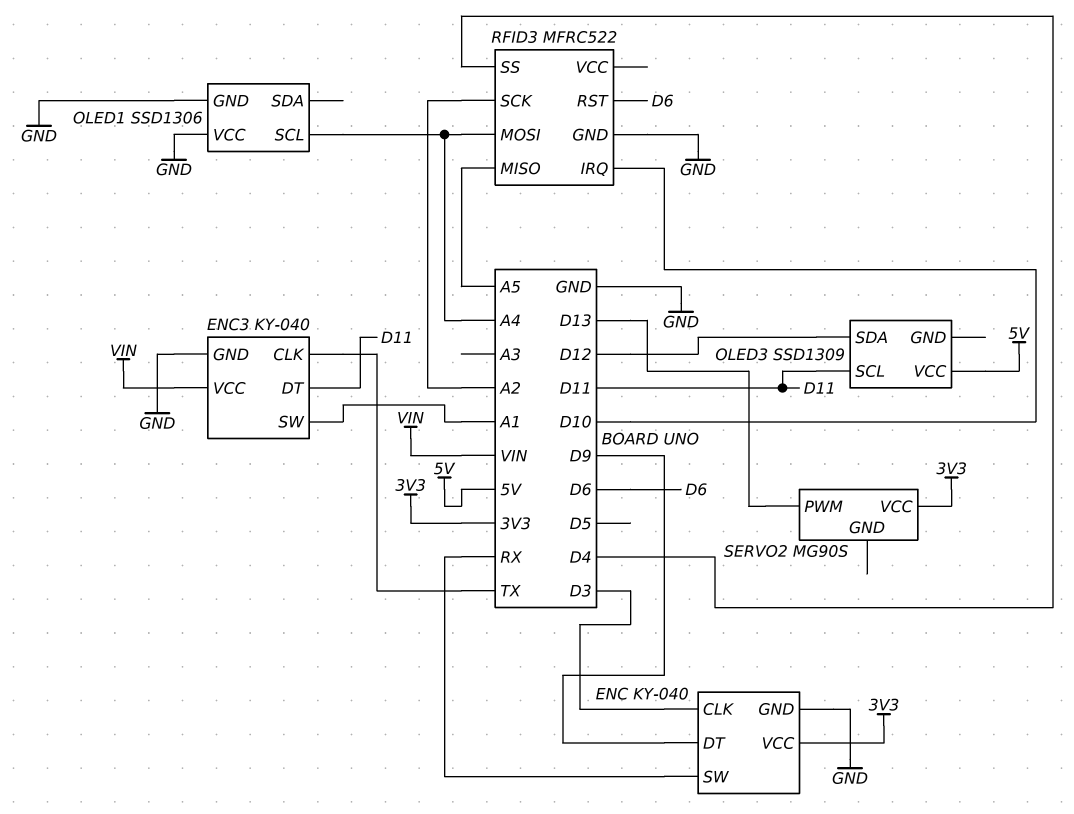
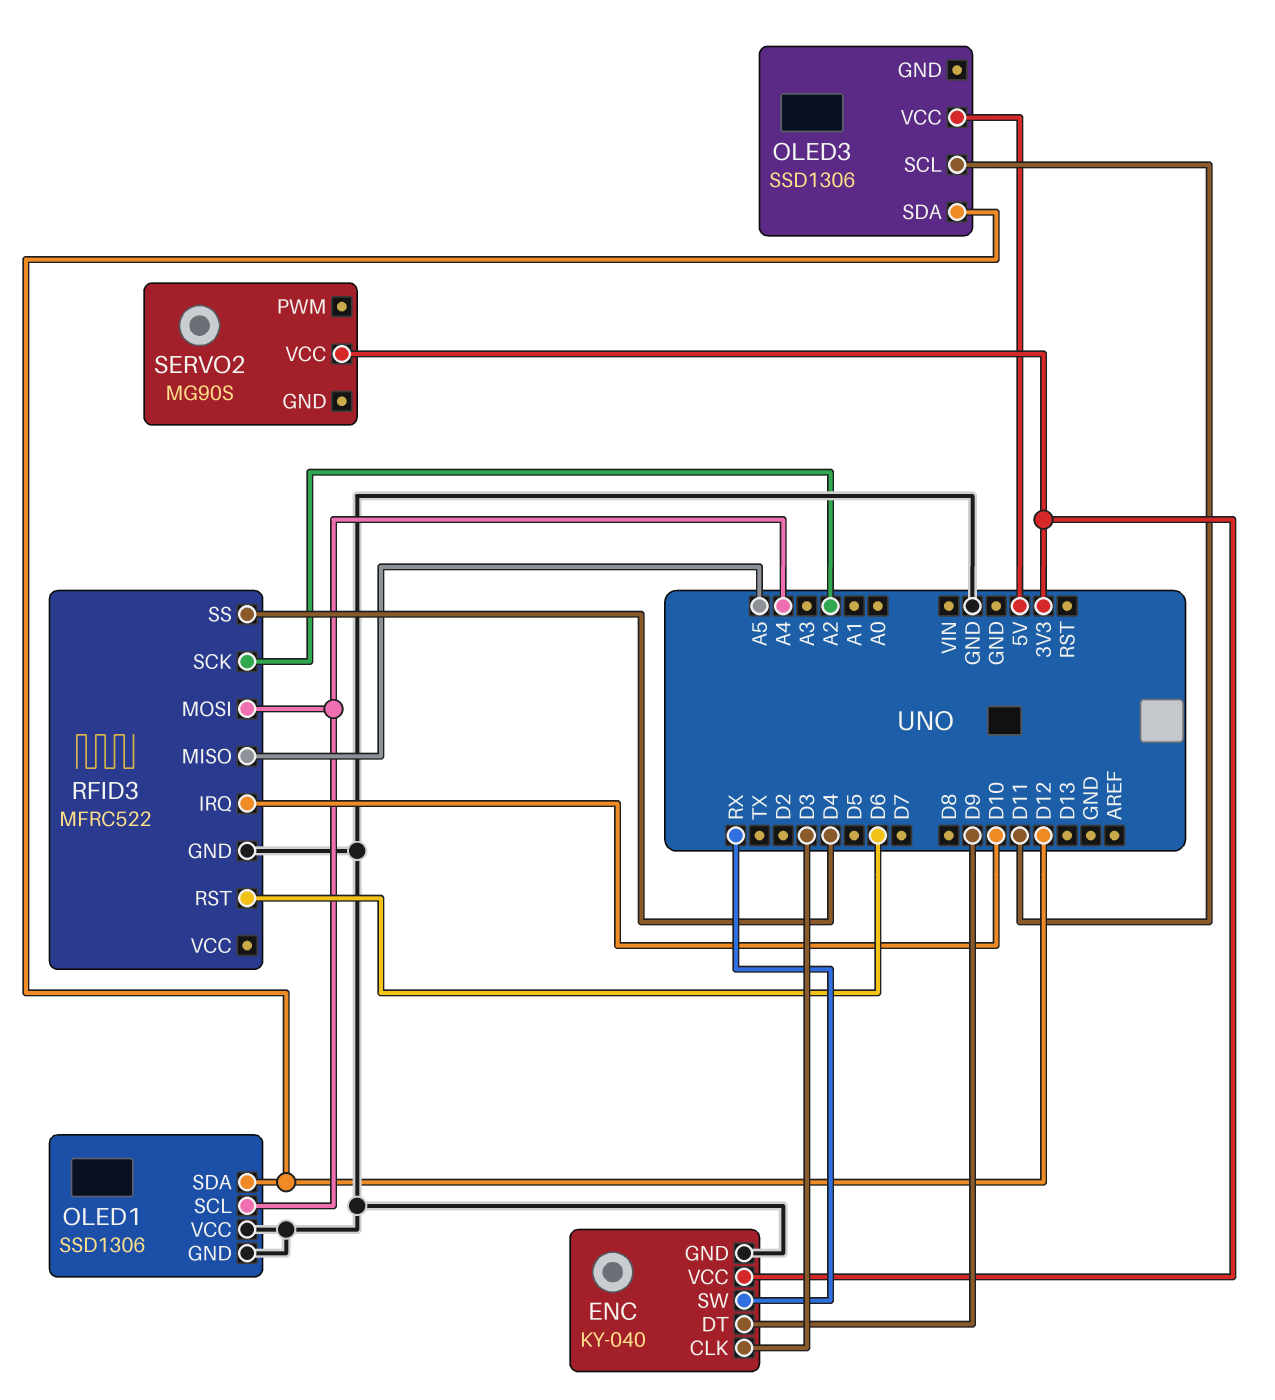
ENC3: KY-040 -> none
ENC3 pin CLK: TX -> none
ENC3 pin DT: D11 -> none
ENC3 pin GND: GND -> none
ENC3 pin SW: A1 -> none
ENC3 pin VCC: VIN -> none
OLED1 pin SDA: none -> D12
OLED3: SSD1309 -> SSD1306
SERVO2 pin PWM: D13 -> none

